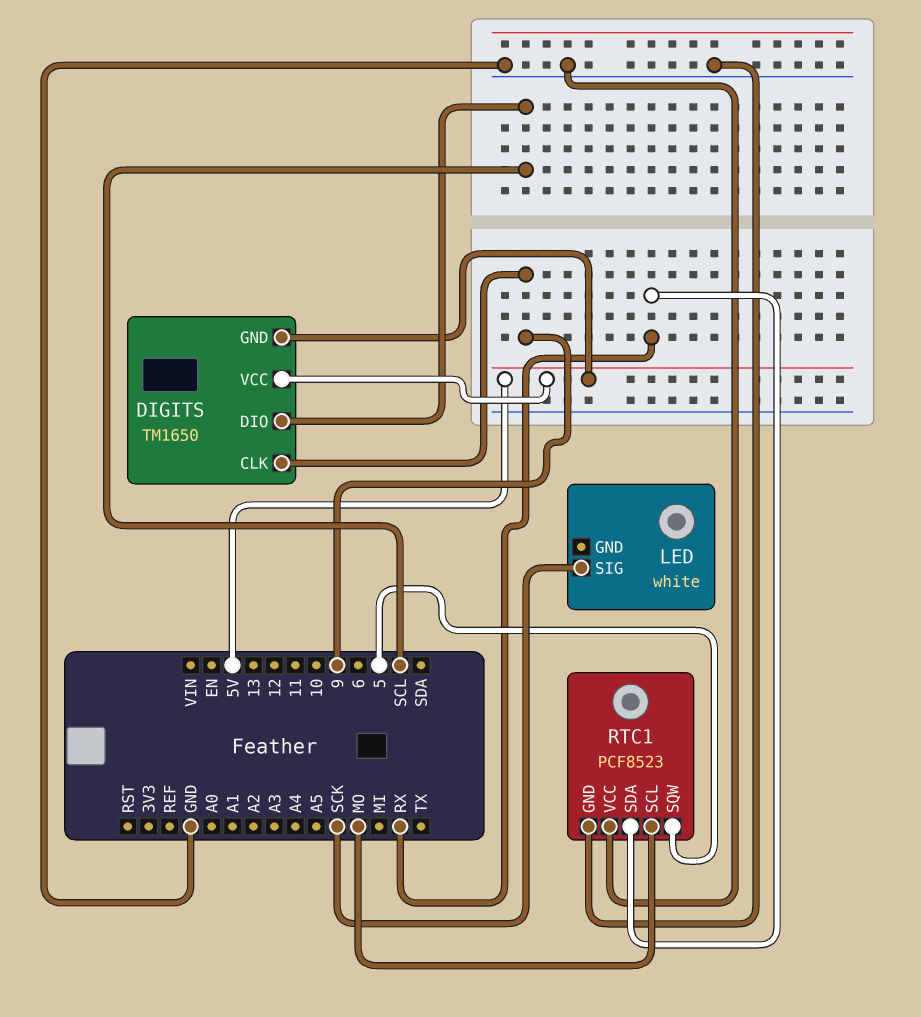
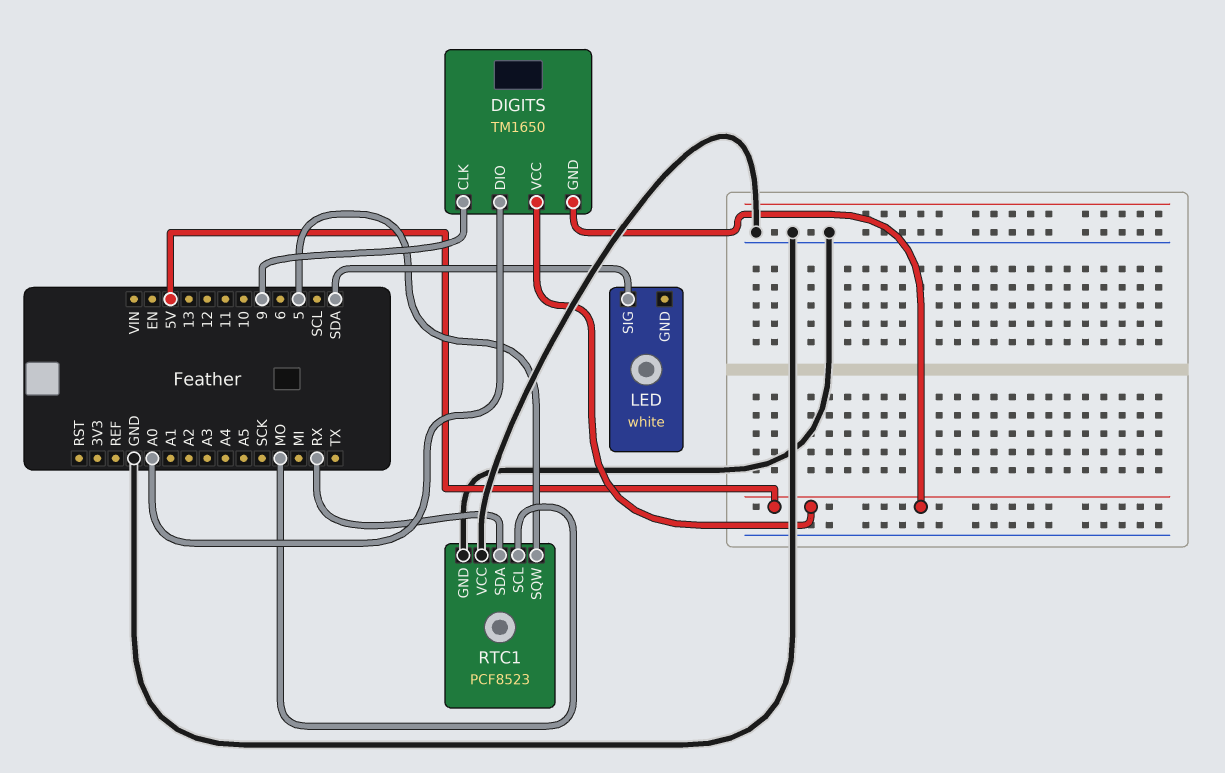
DIGITS pin DIO: SCL -> A0
LED pin SIG: SCK -> SDA

